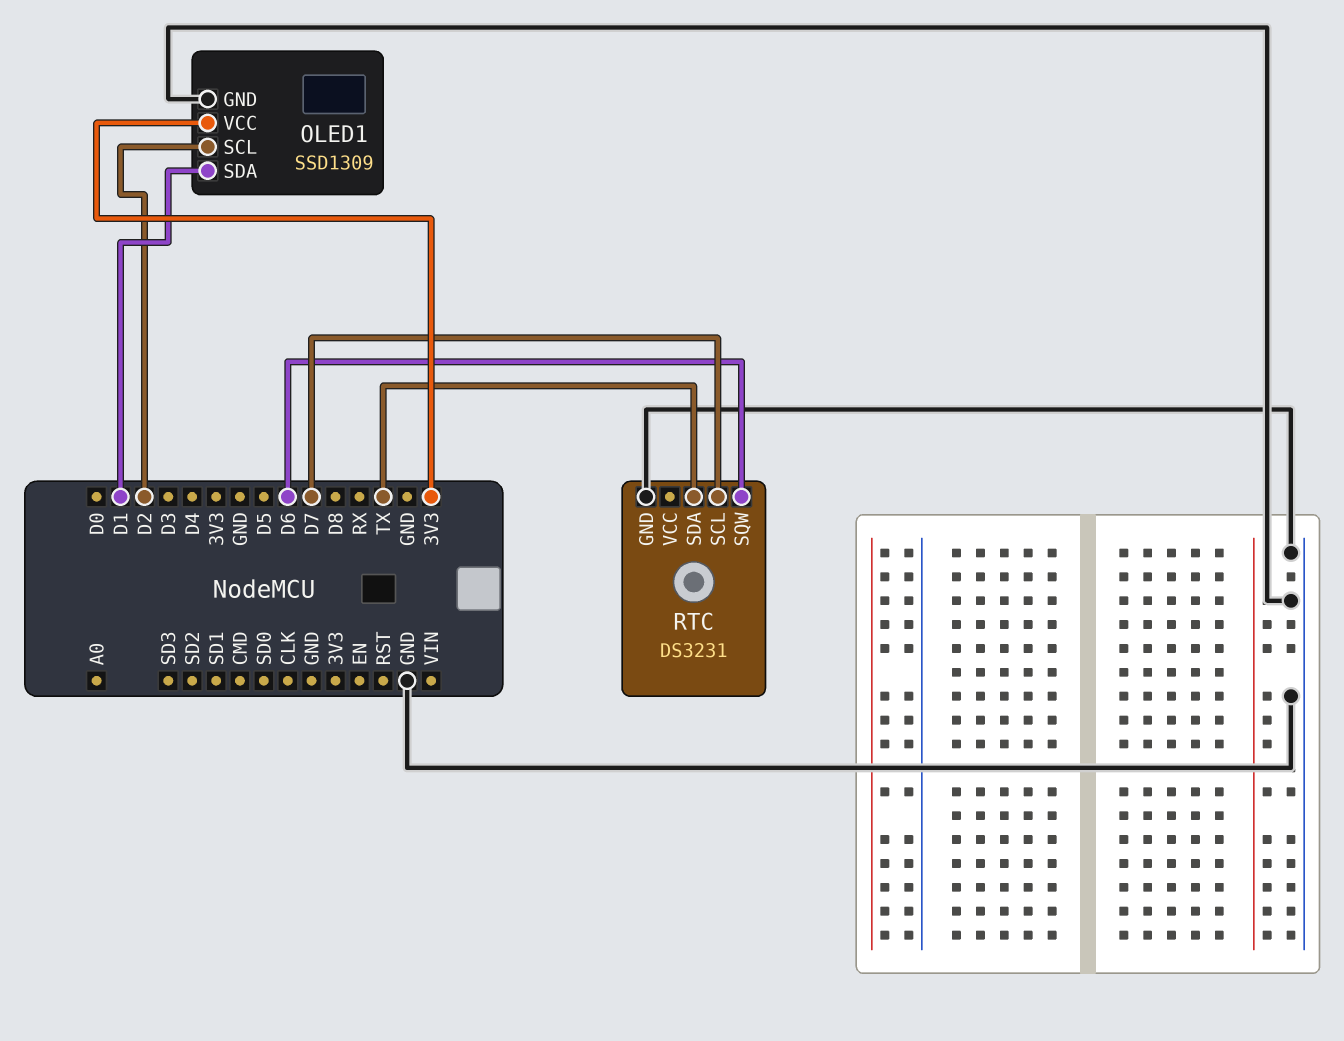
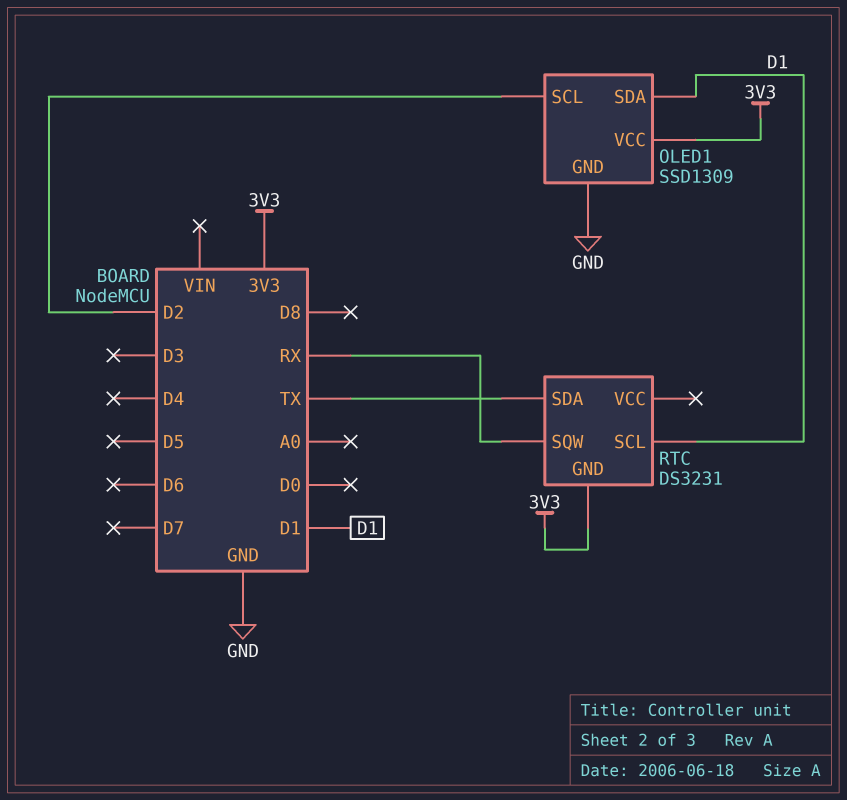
RTC pin GND: GND -> 3V3
RTC pin SCL: D7 -> D1
RTC pin SQW: D6 -> RX

